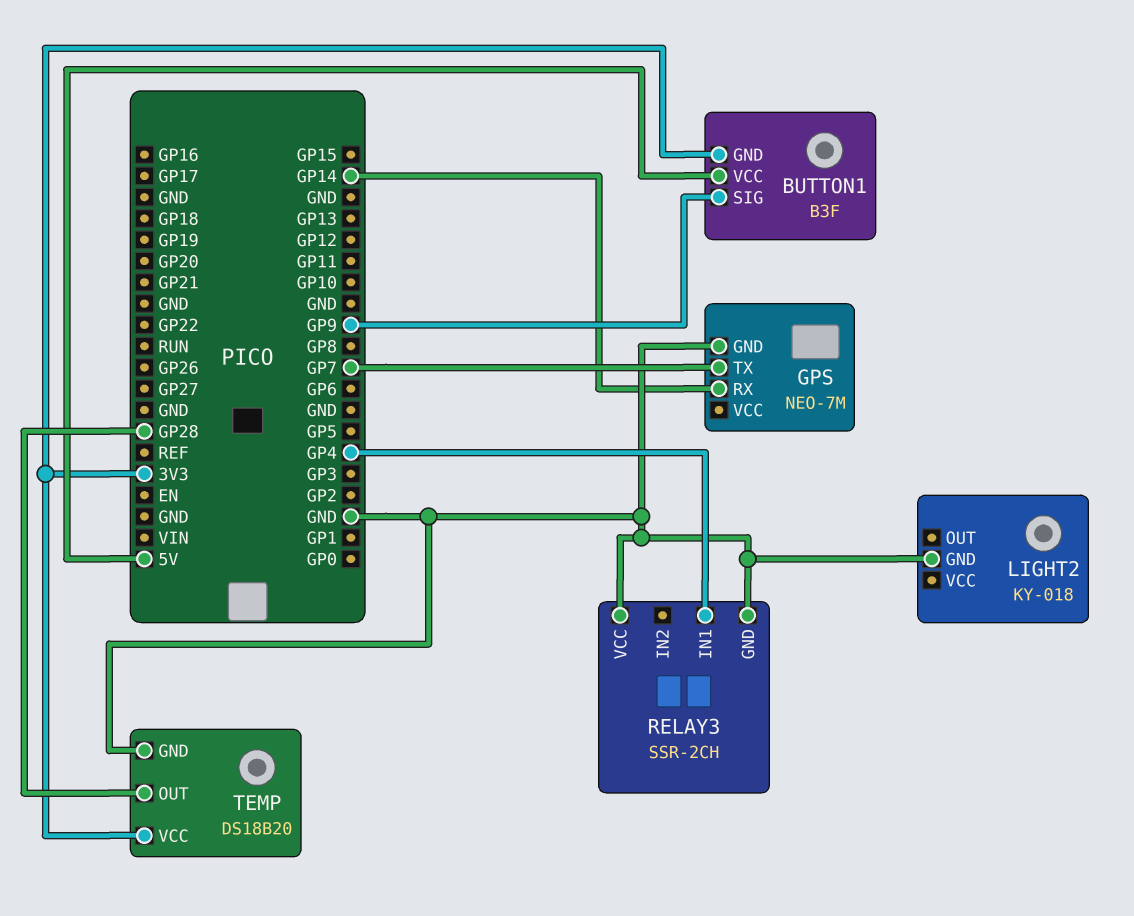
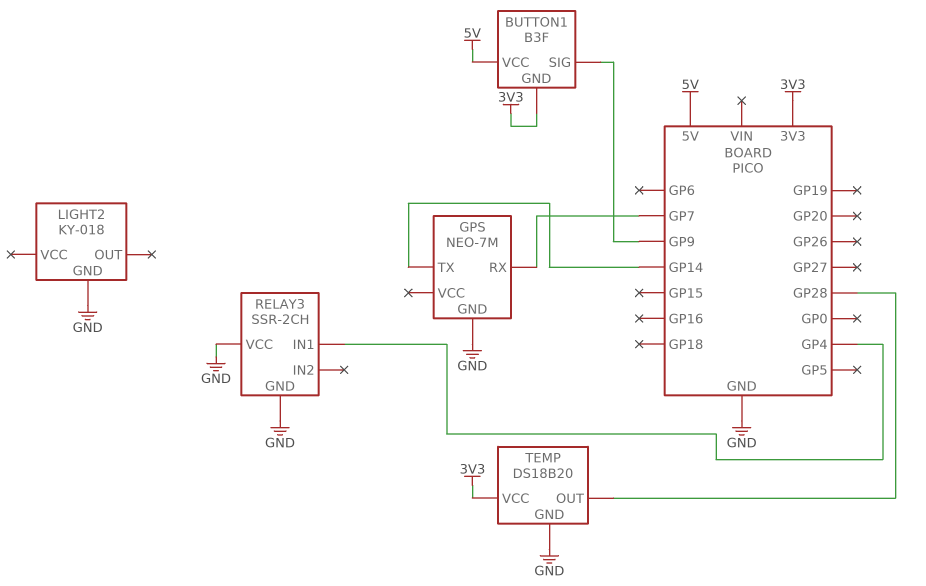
GPS pin RX: GP14 -> GP7
GPS pin TX: GP7 -> GP14

